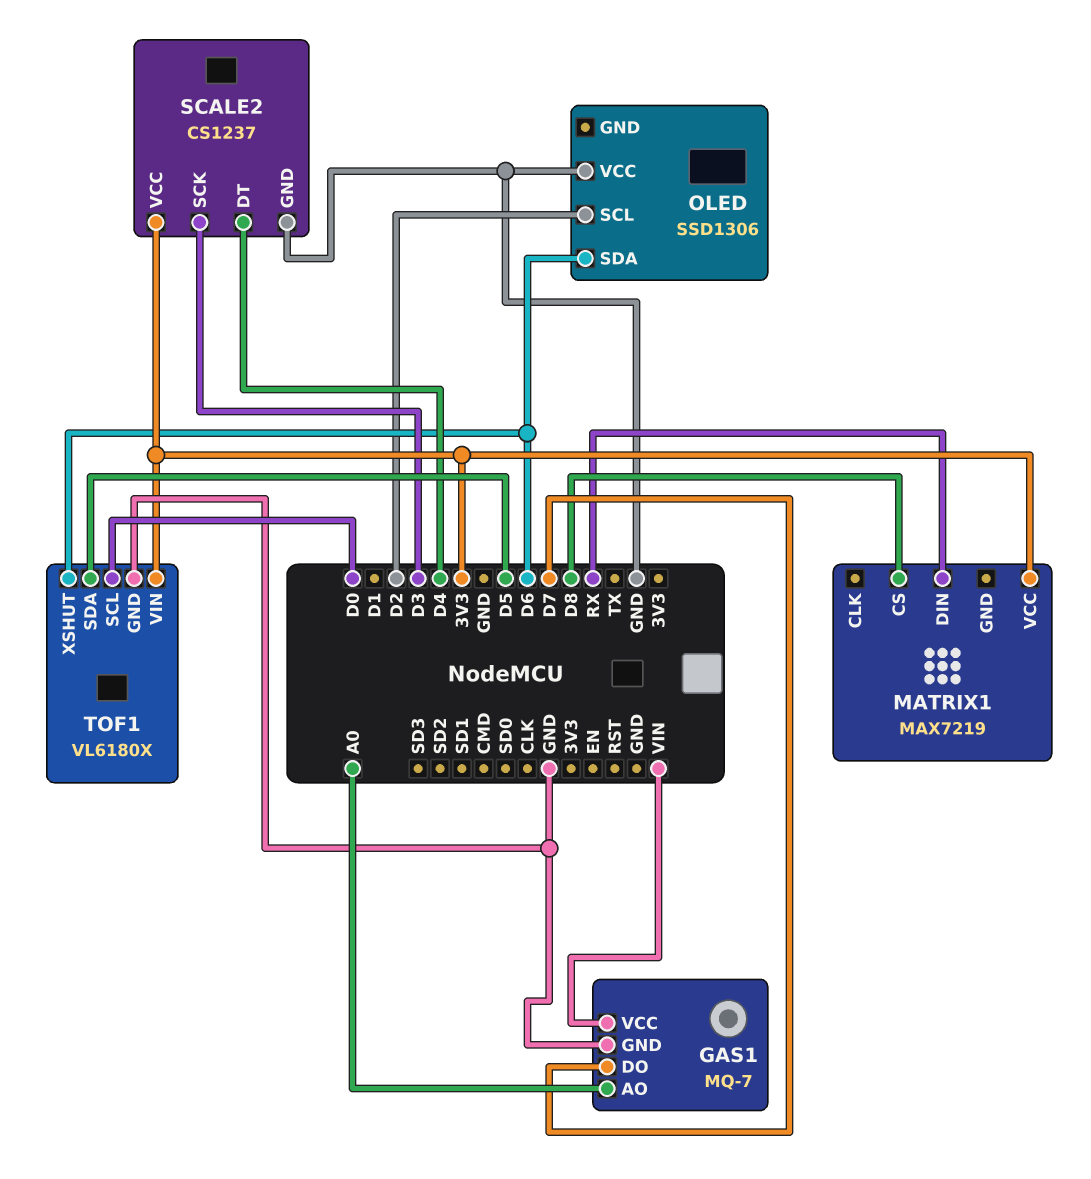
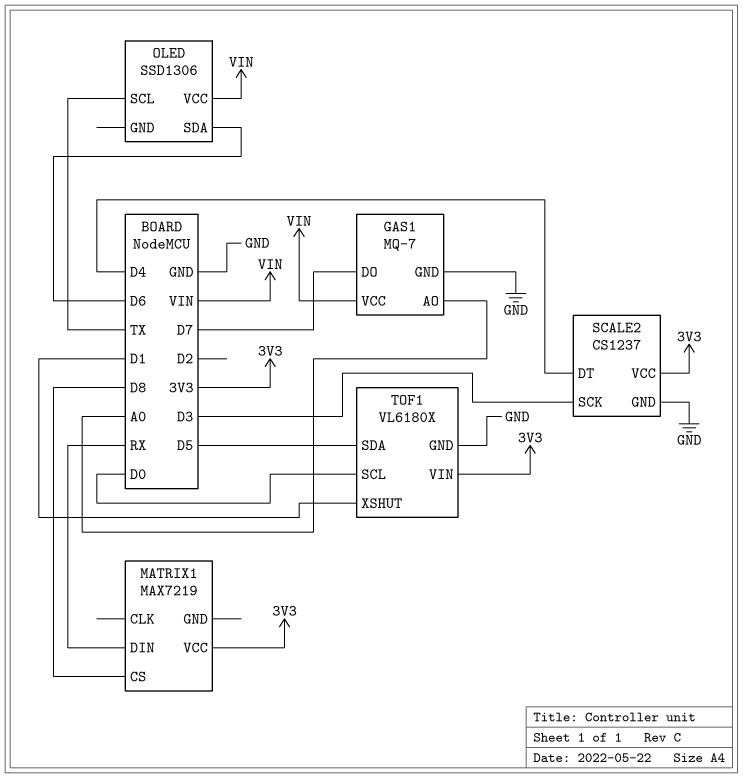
OLED pin SCL: D2 -> TX
OLED pin VCC: GND -> VIN
TOF1 pin XSHUT: D6 -> D1

